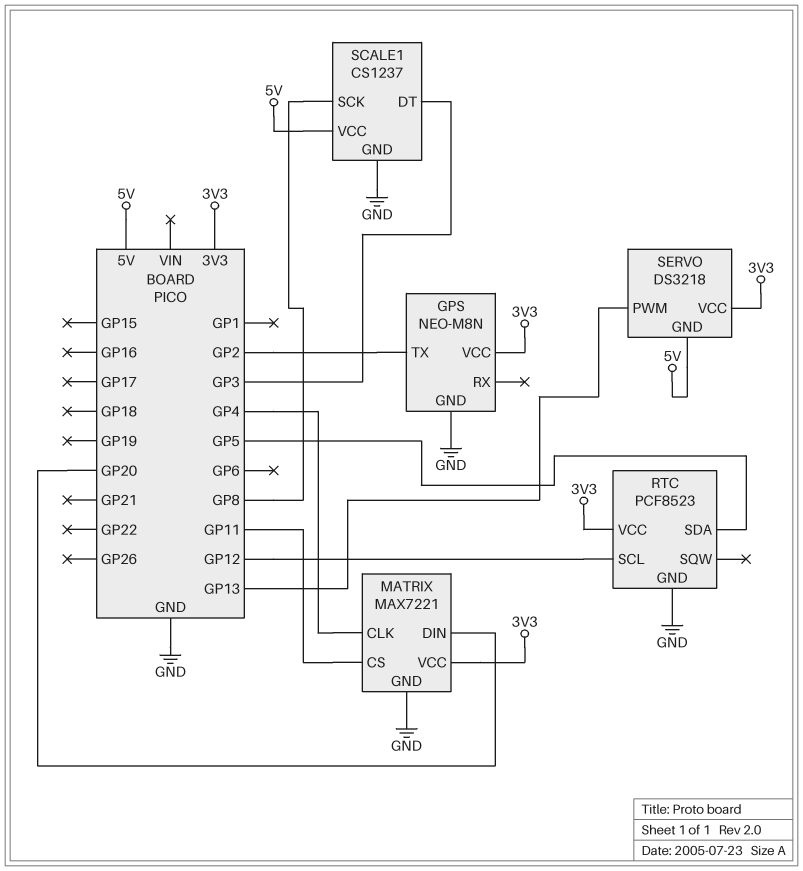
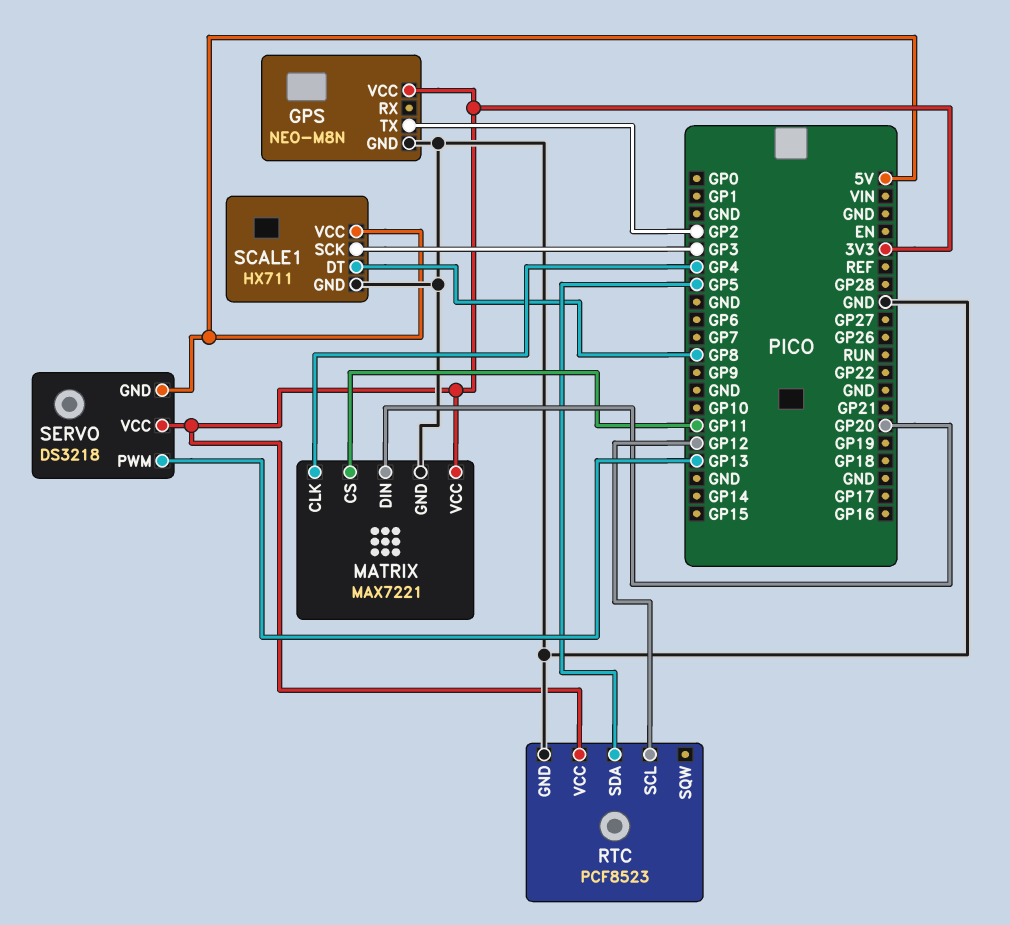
SCALE1: CS1237 -> HX711
SCALE1 pin DT: GP3 -> GP8
SCALE1 pin SCK: GP8 -> GP3

